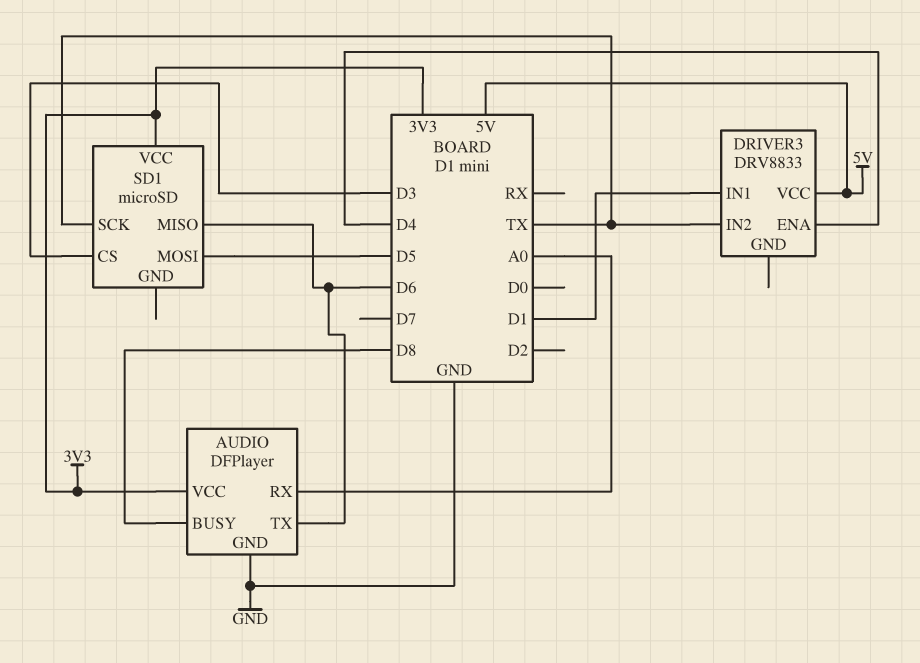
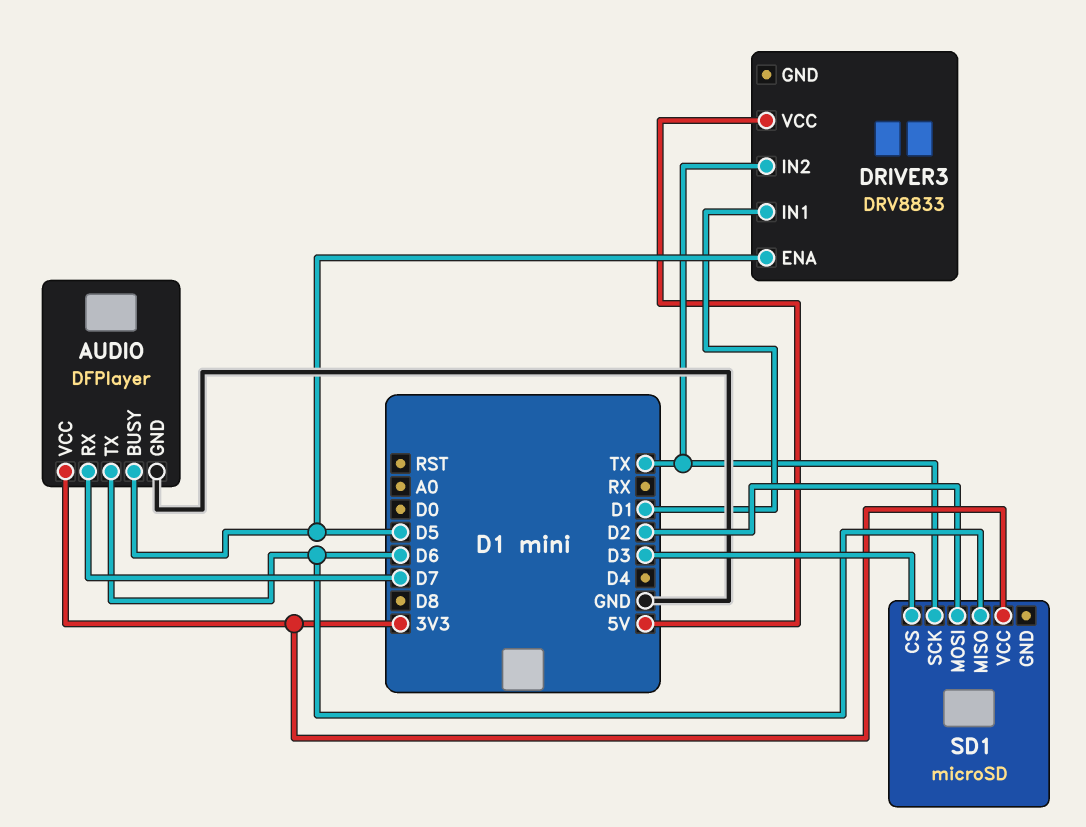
AUDIO pin BUSY: D8 -> D5
AUDIO pin RX: A0 -> D7
DRIVER3 pin ENA: D4 -> D5
SD1 pin MOSI: D5 -> D2

